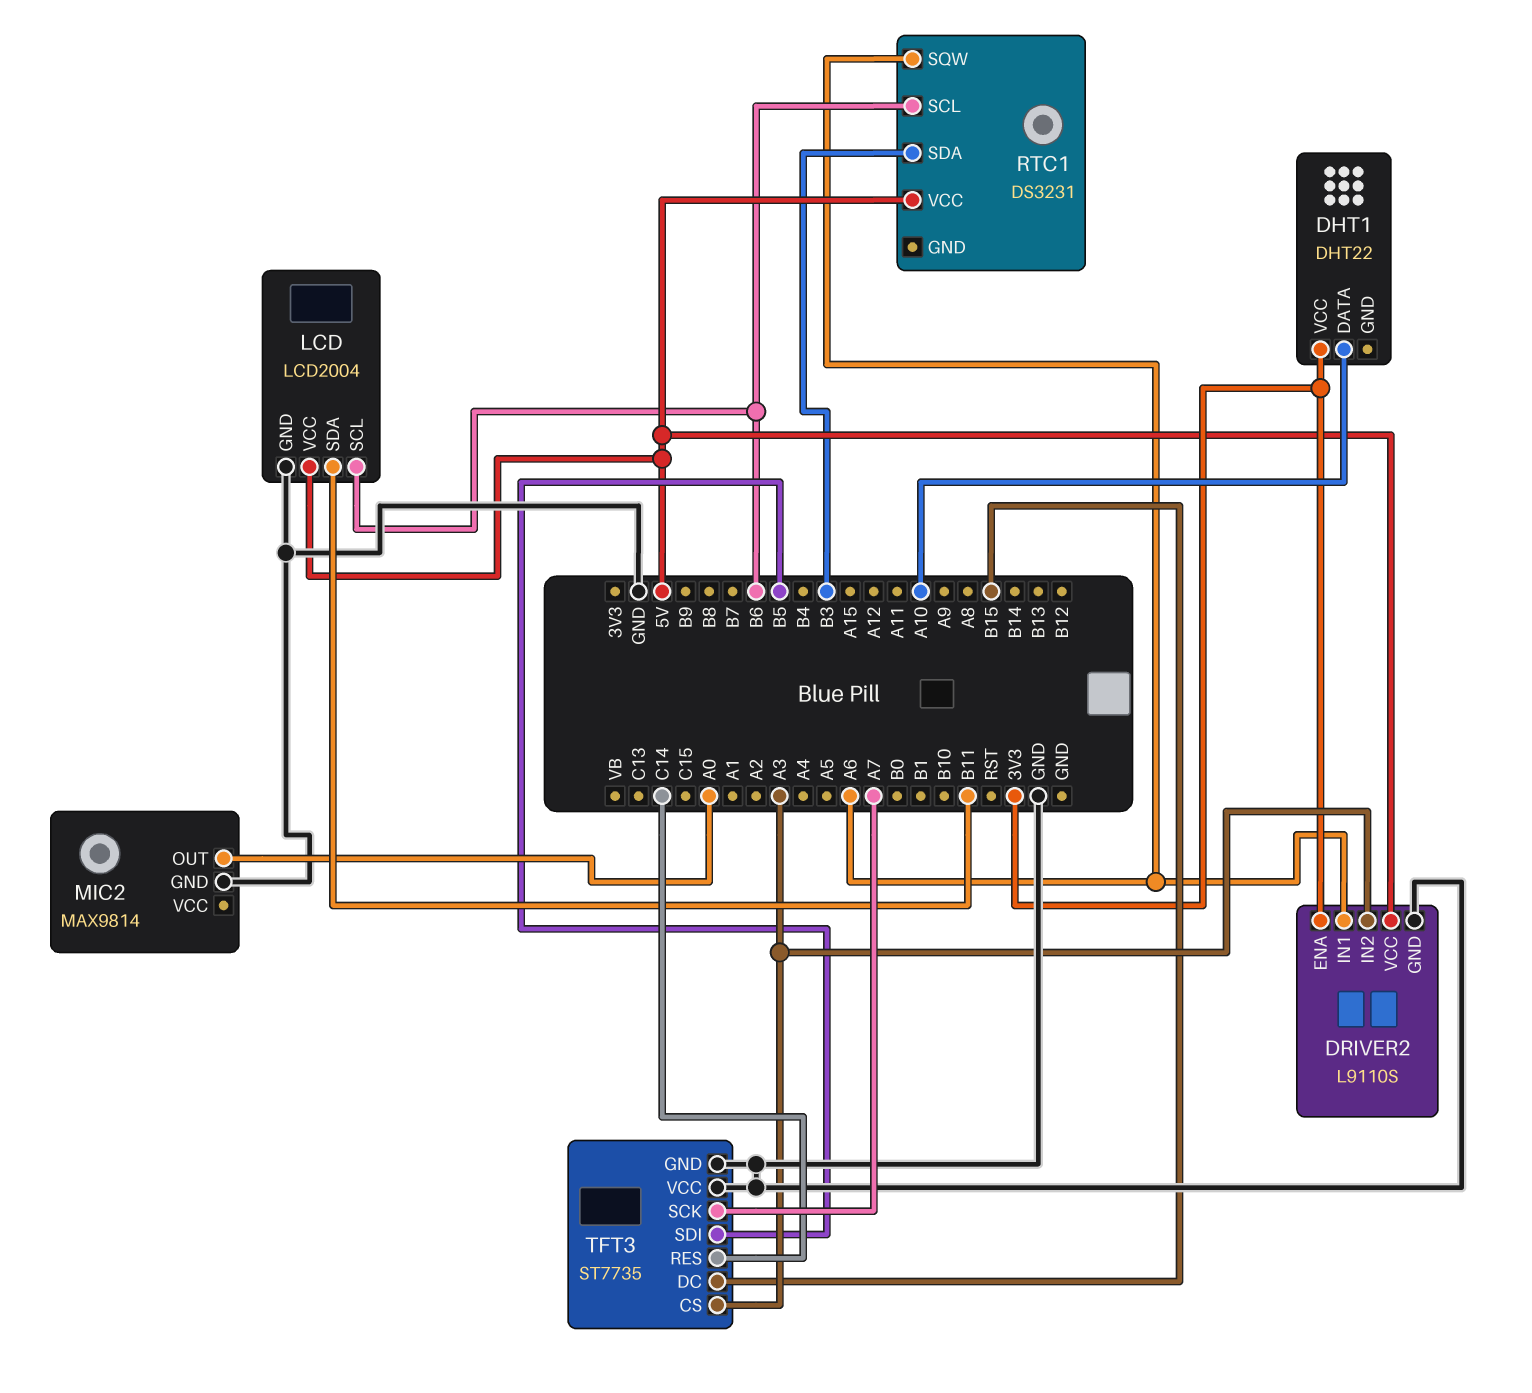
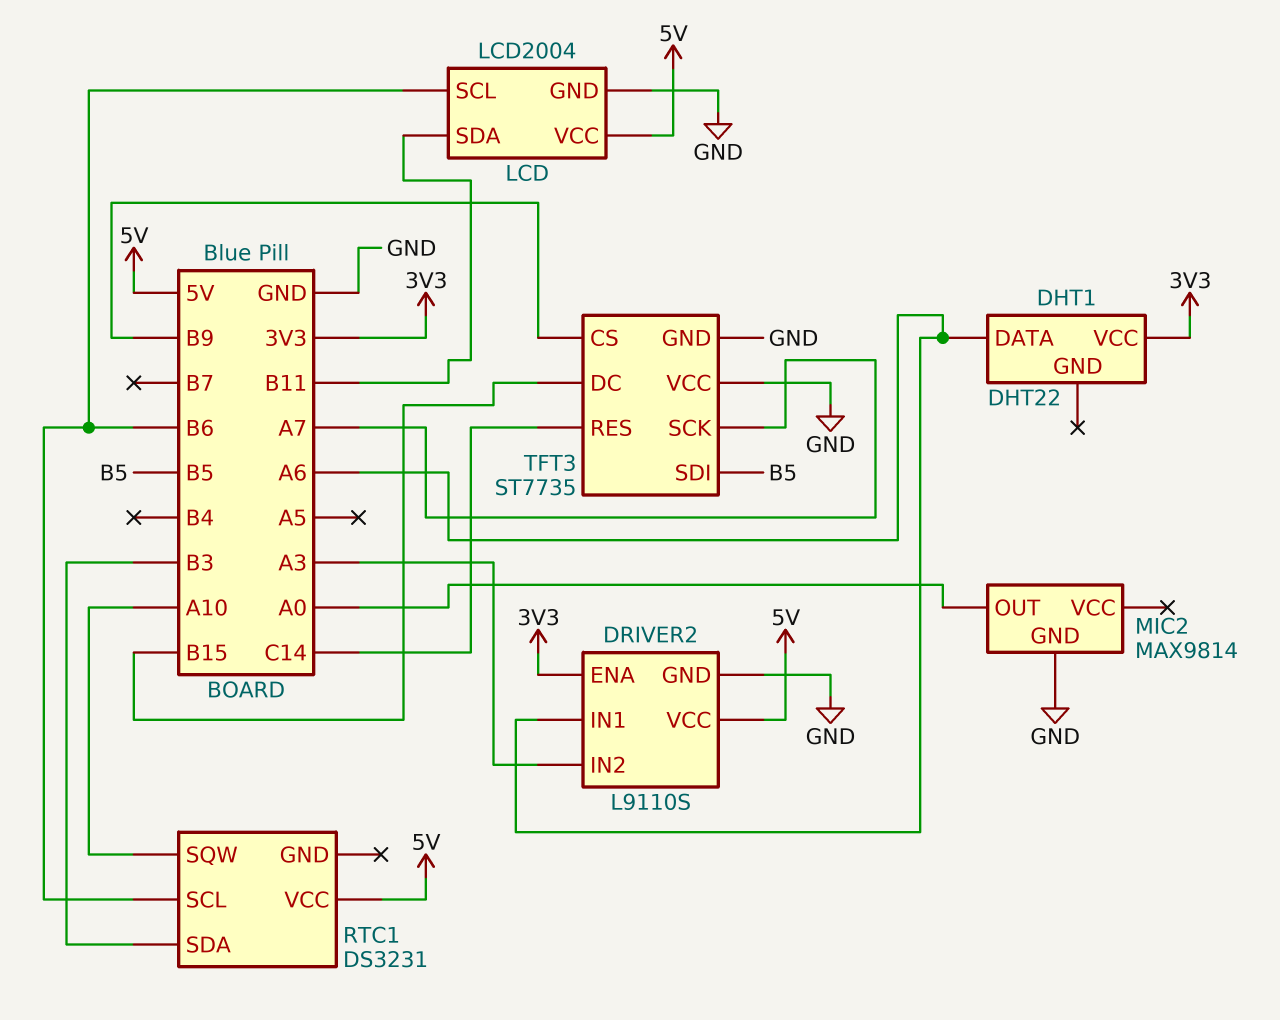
DHT1 pin DATA: A10 -> A6
RTC1 pin SQW: A6 -> A10
TFT3 pin CS: A3 -> B9

